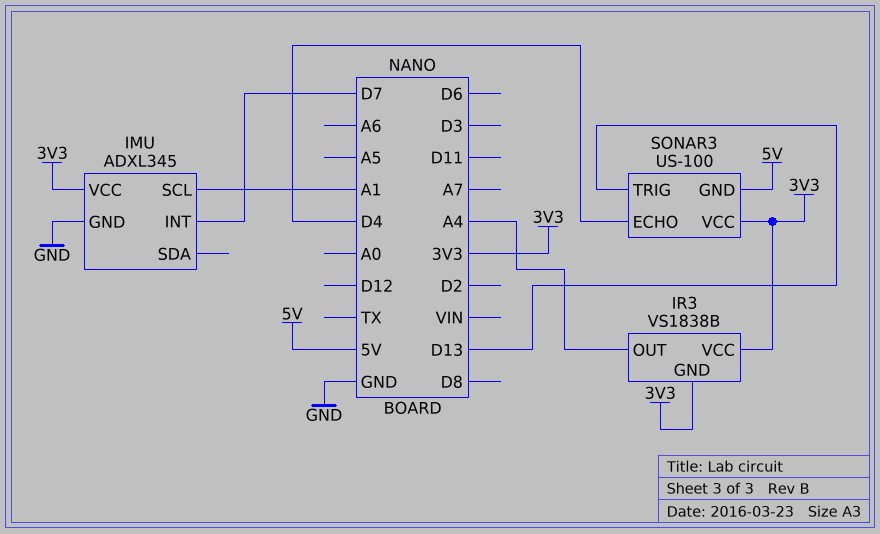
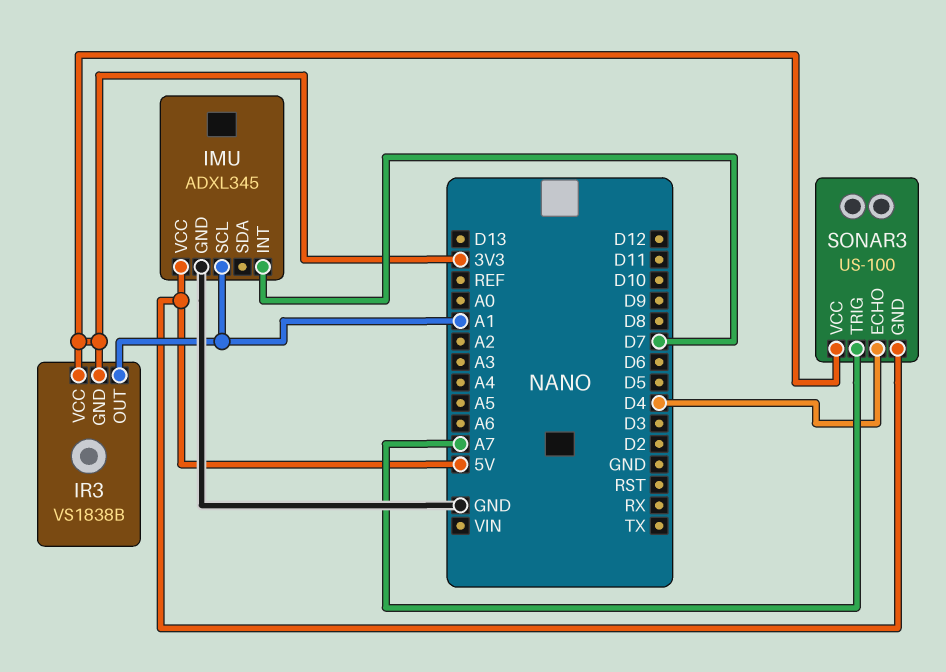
IMU pin VCC: 3V3 -> 5V
IR3 pin OUT: A4 -> A1
SONAR3 pin TRIG: D13 -> A7

